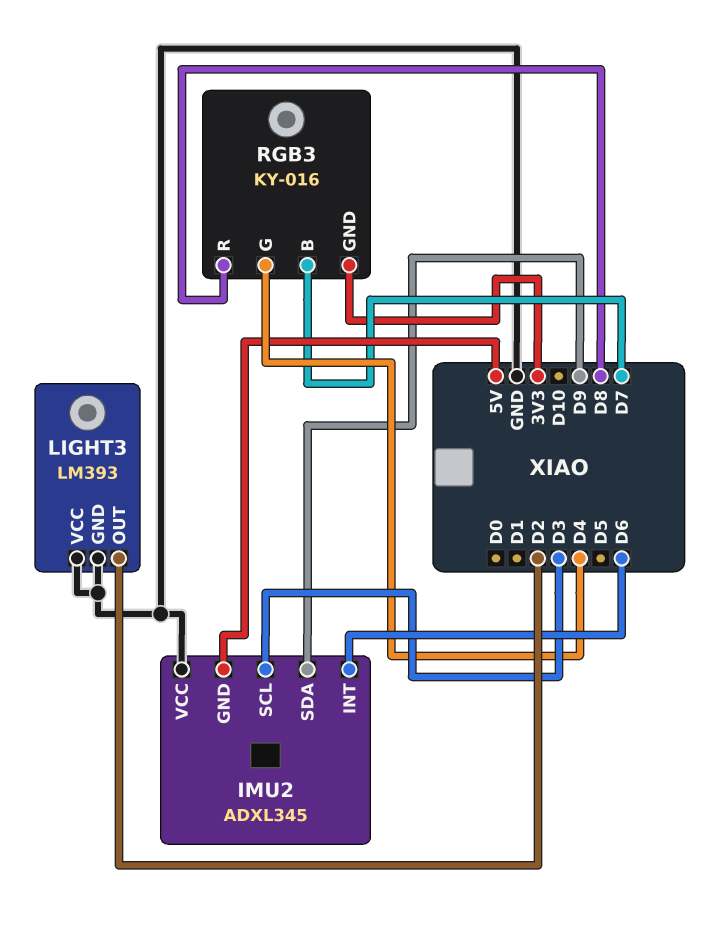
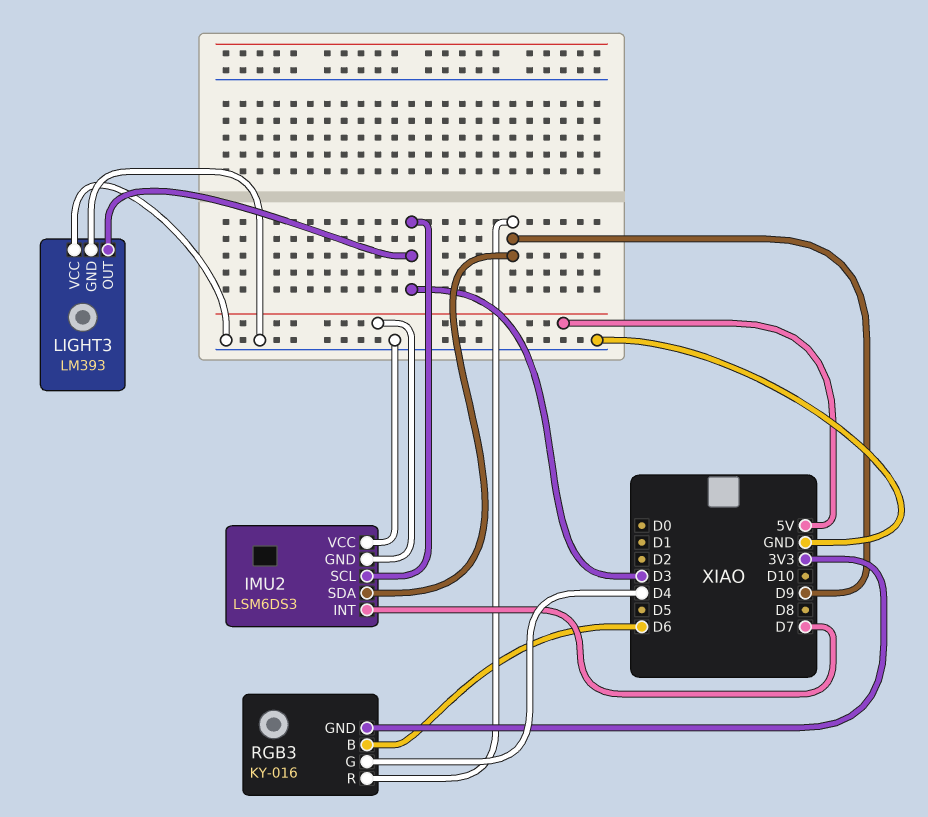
IMU2: ADXL345 -> LSM6DS3
IMU2 pin INT: D6 -> D7
LIGHT3 pin OUT: D2 -> D3
RGB3 pin B: D7 -> D6
RGB3 pin R: D8 -> D9

